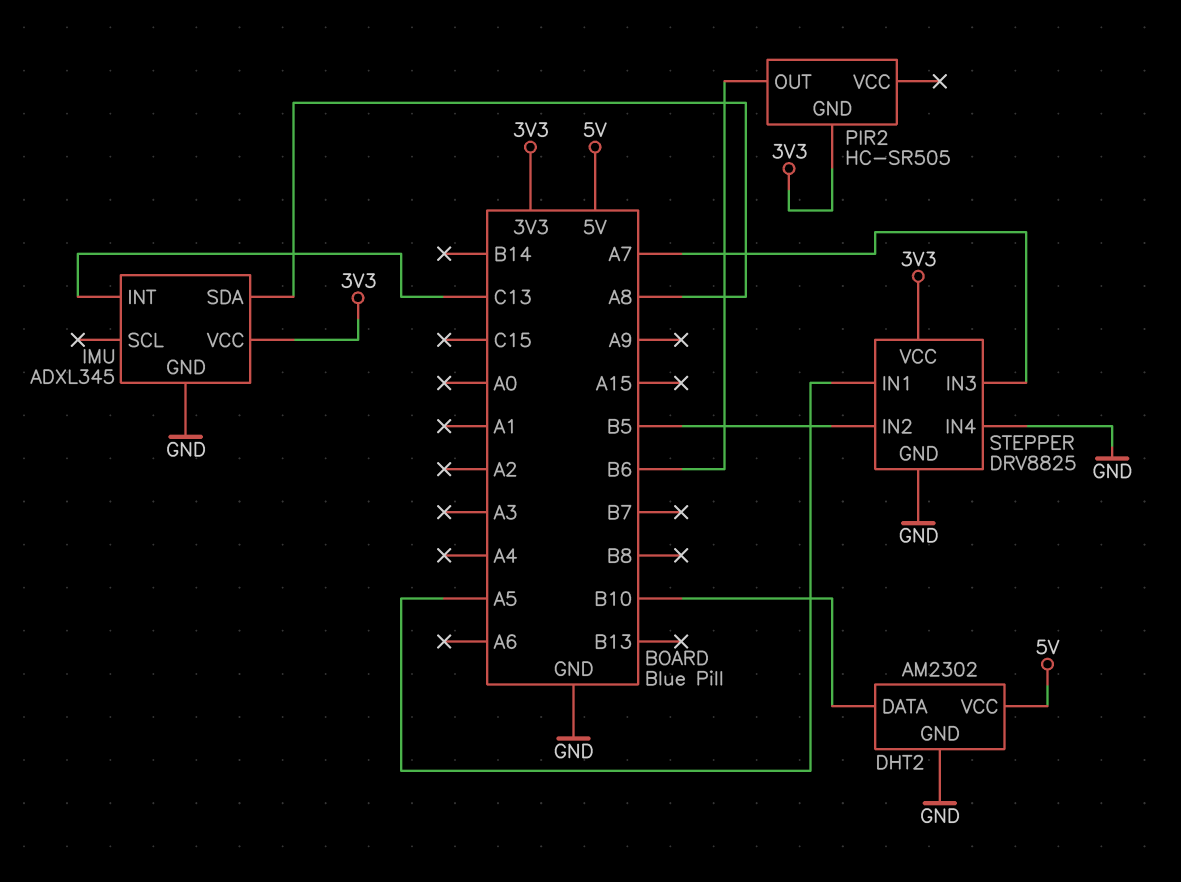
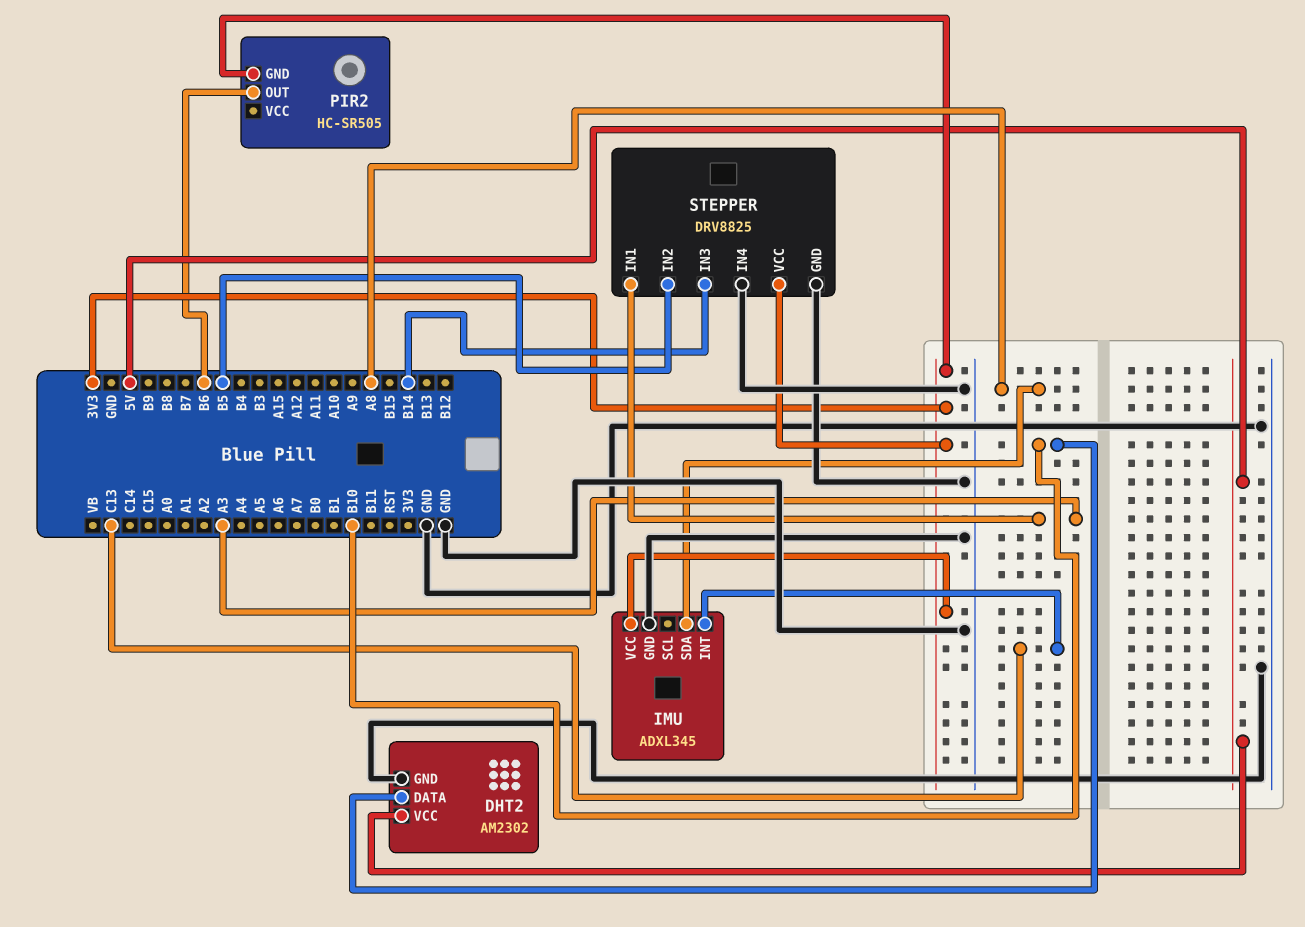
STEPPER pin IN1: A5 -> A3
STEPPER pin IN3: A7 -> B14

